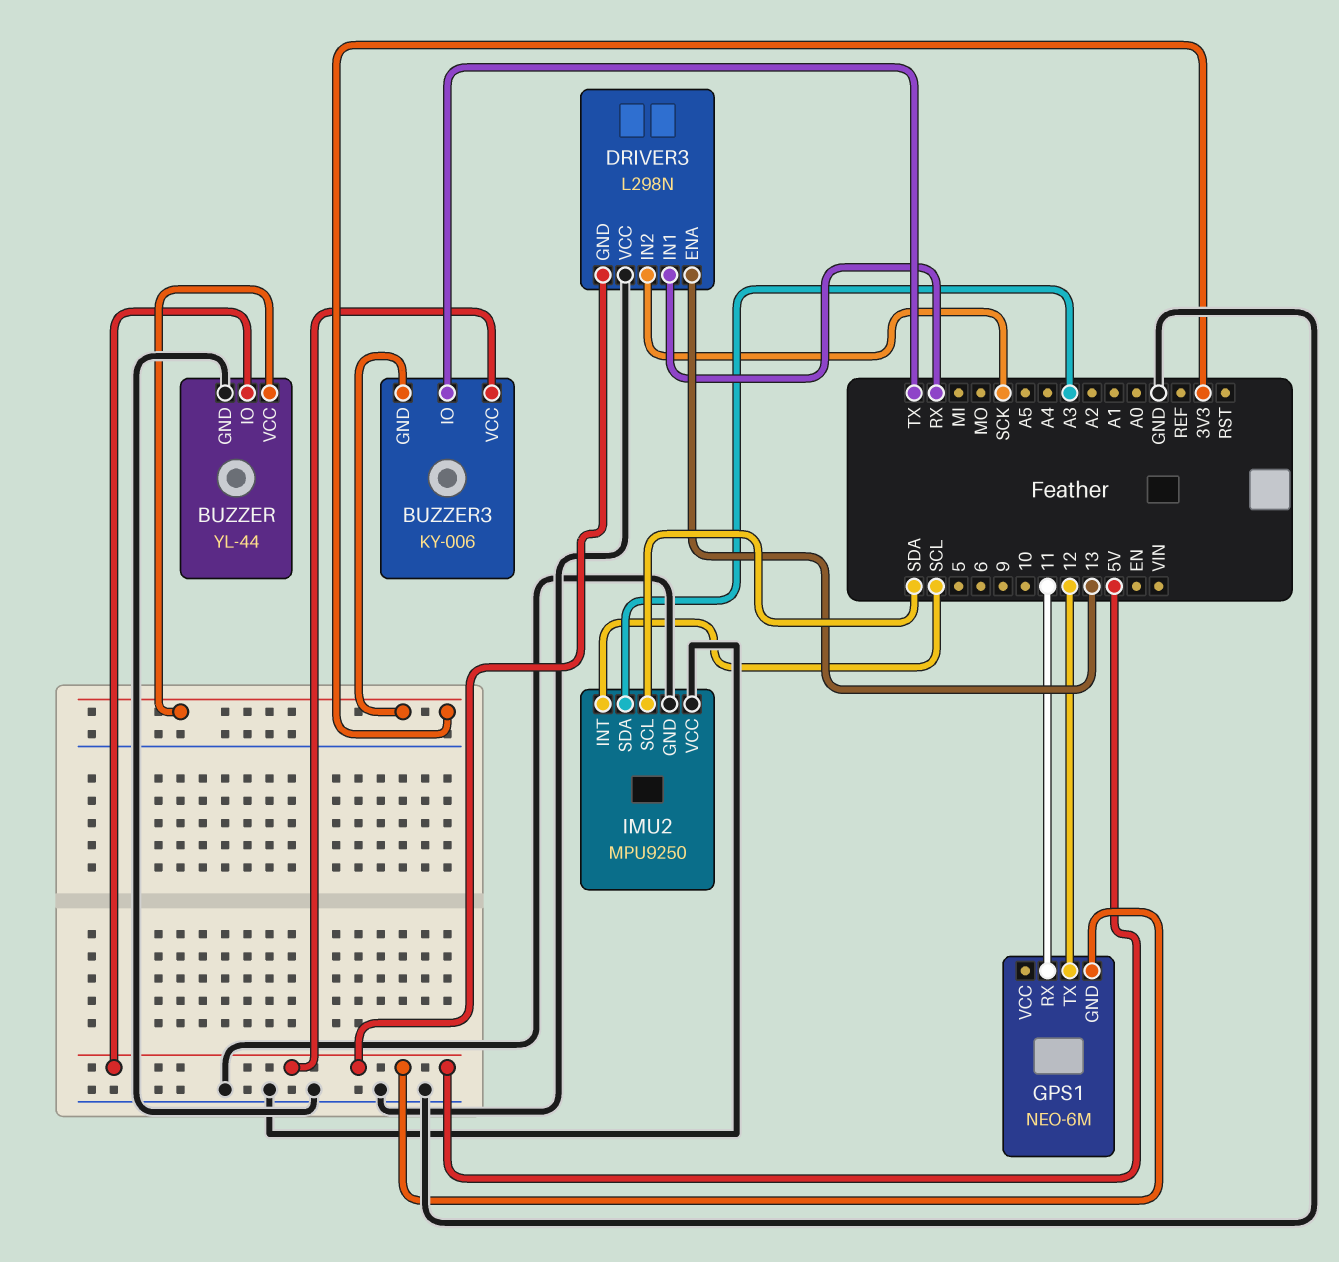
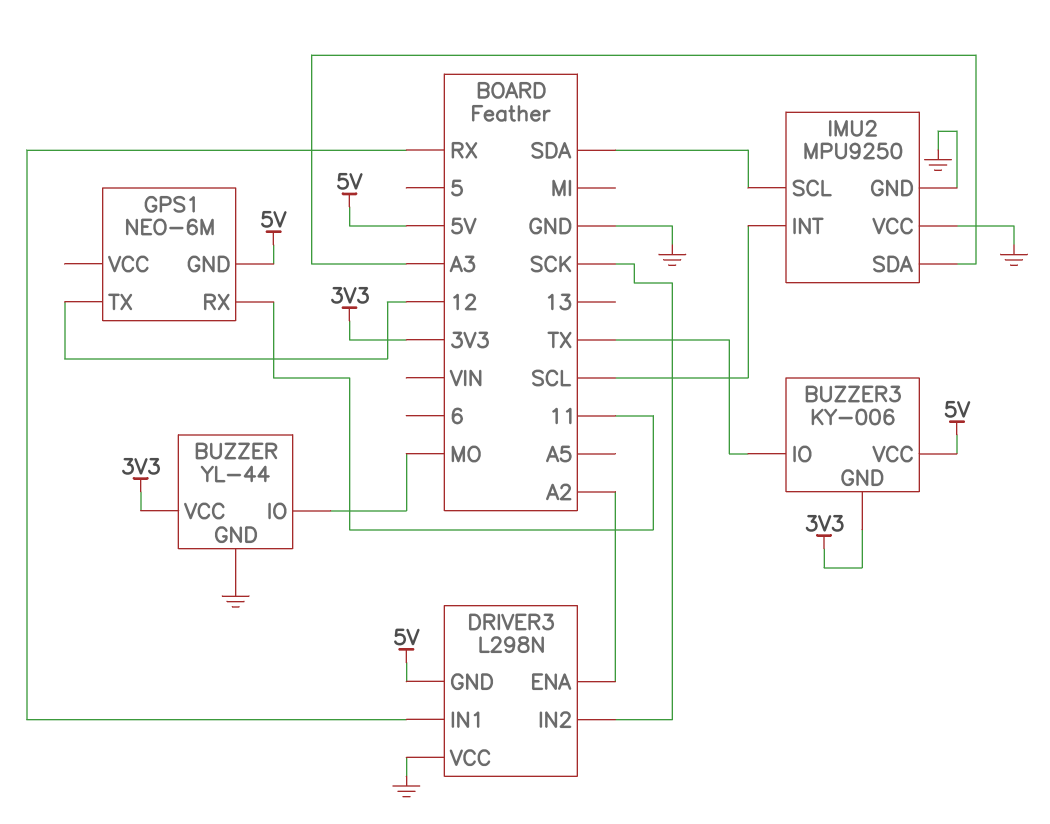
BUZZER pin IO: 5V -> MO
DRIVER3 pin ENA: 13 -> A2

